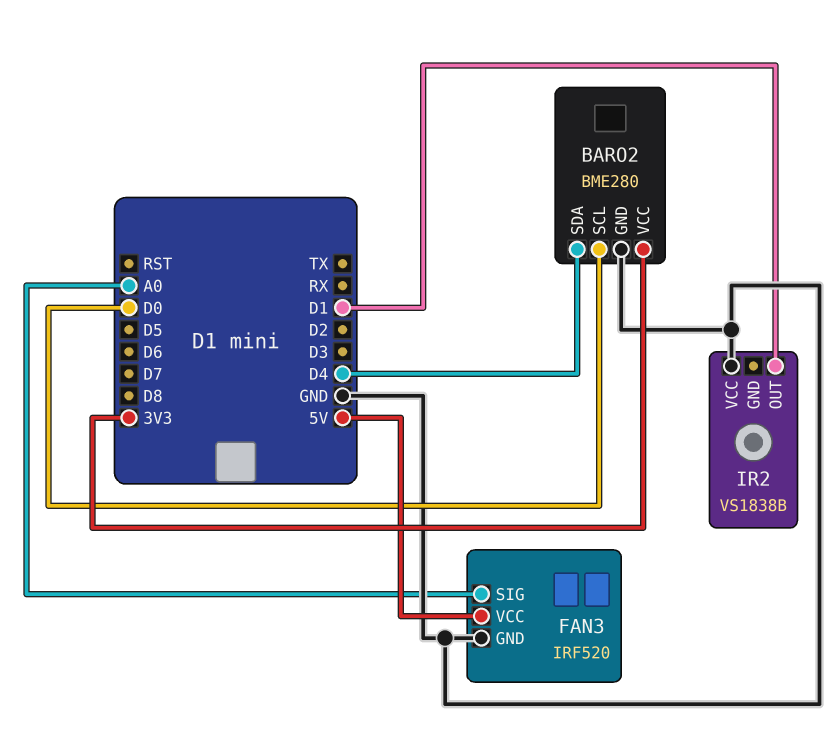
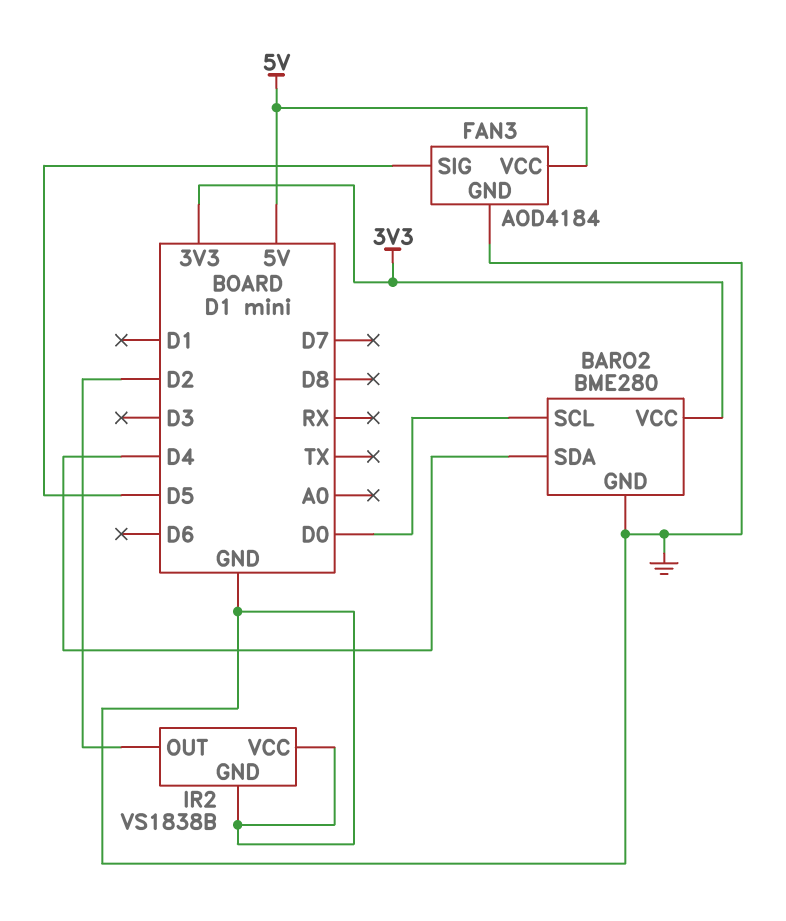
FAN3: IRF520 -> AOD4184
FAN3 pin SIG: A0 -> D5
IR2 pin GND: none -> GND
IR2 pin OUT: D1 -> D2

